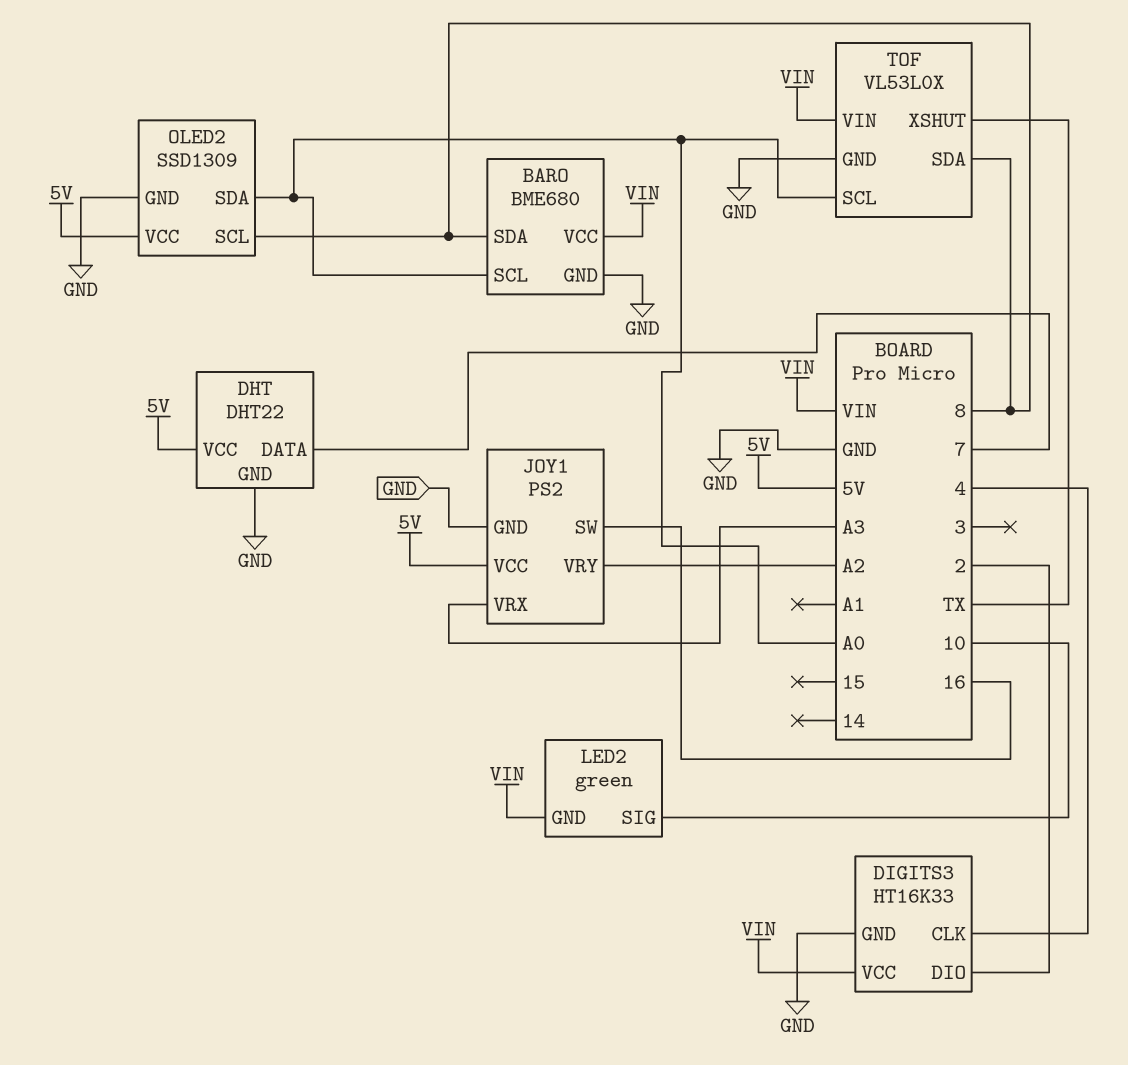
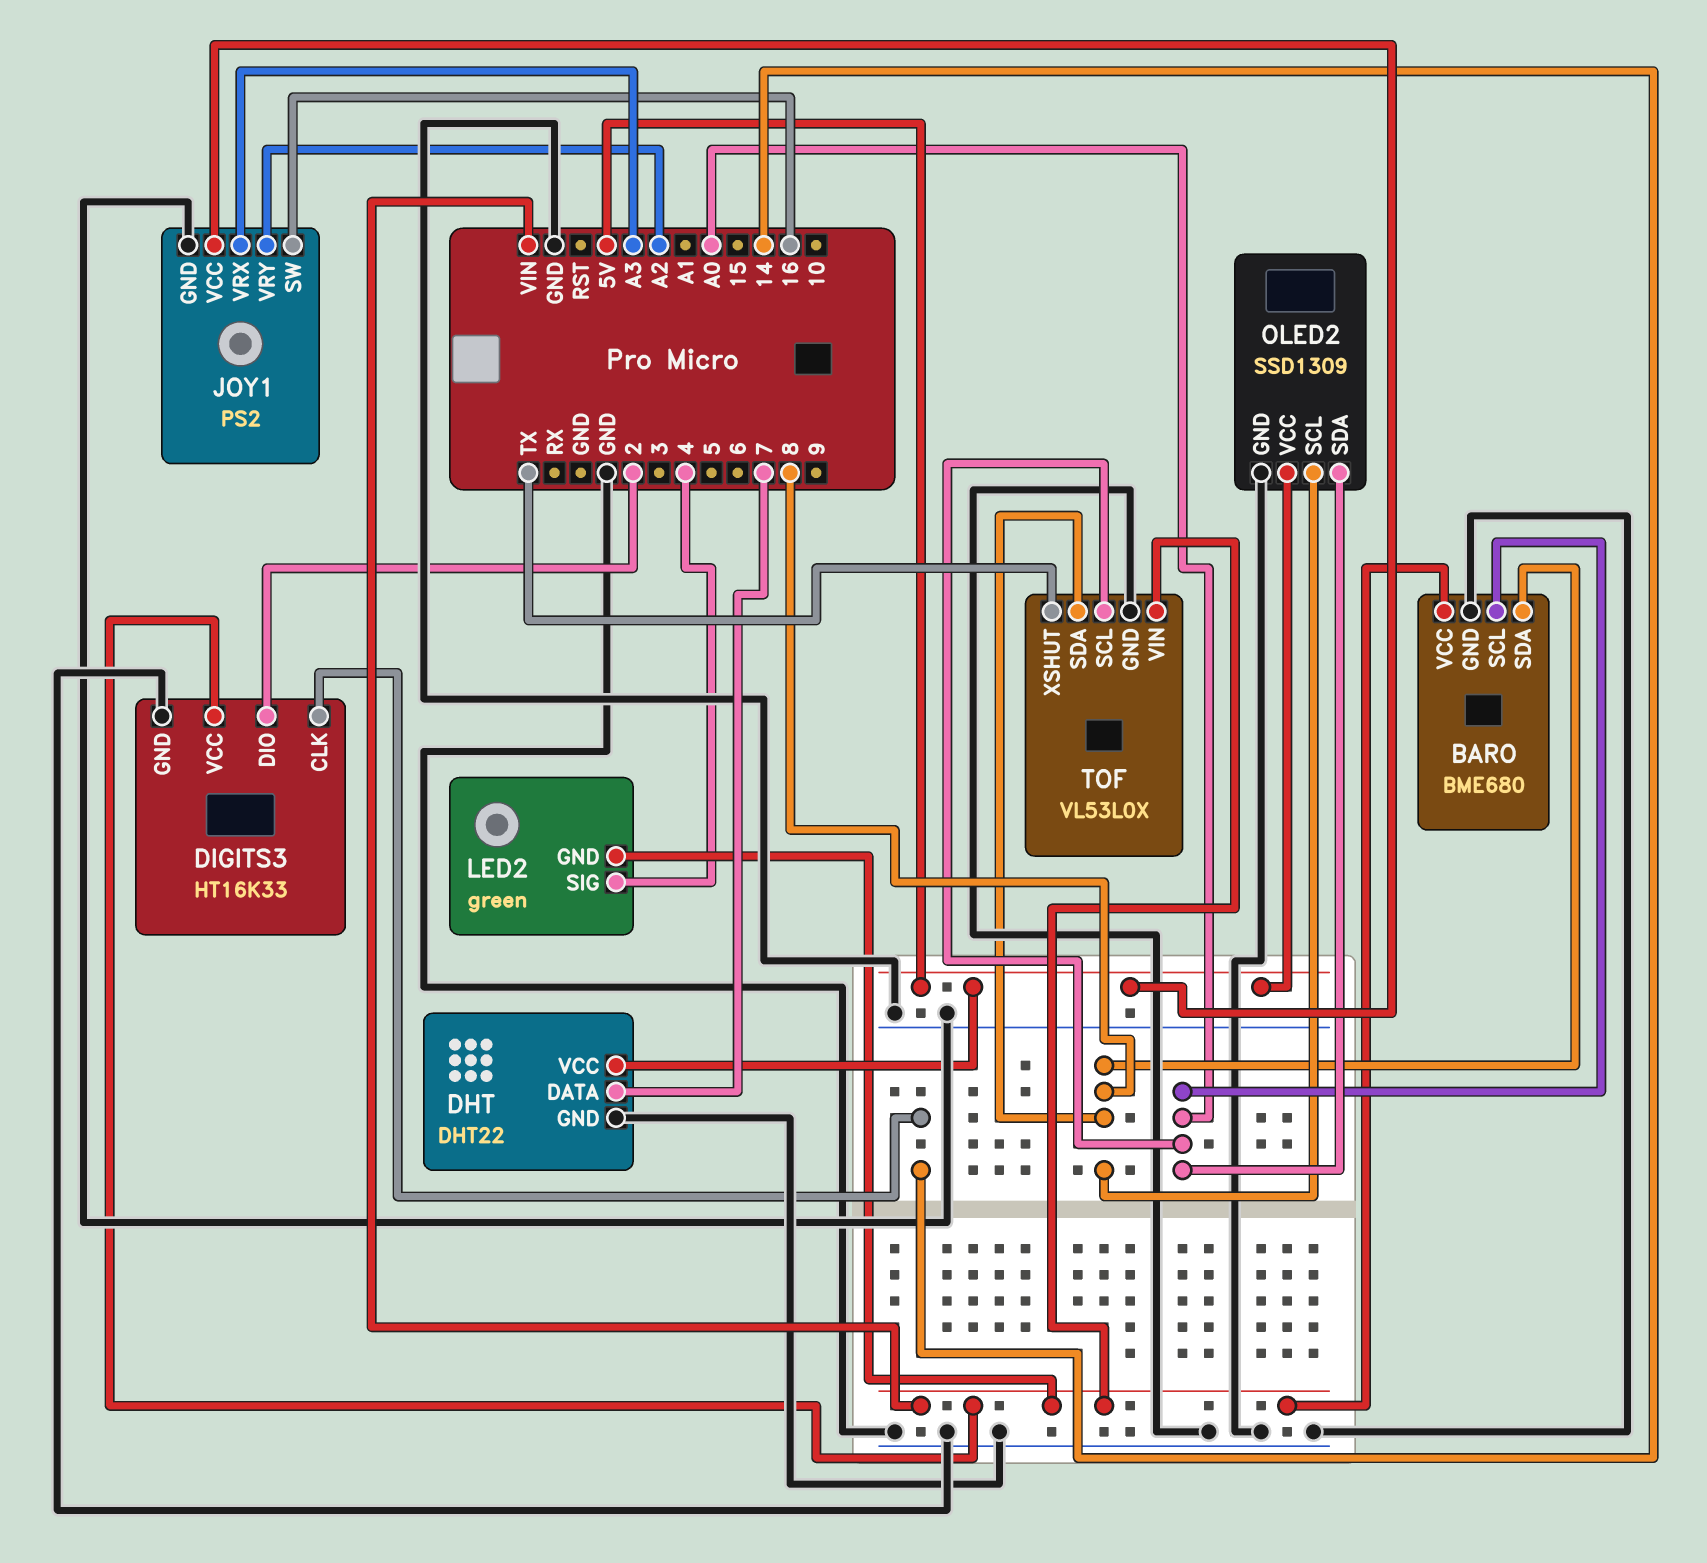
DIGITS3 pin CLK: 4 -> 14
LED2 pin SIG: 10 -> 4

